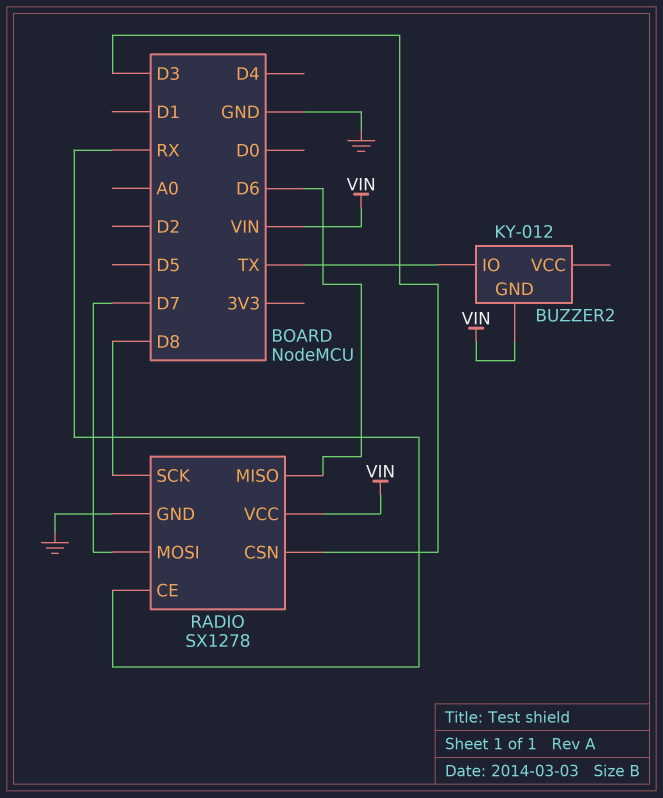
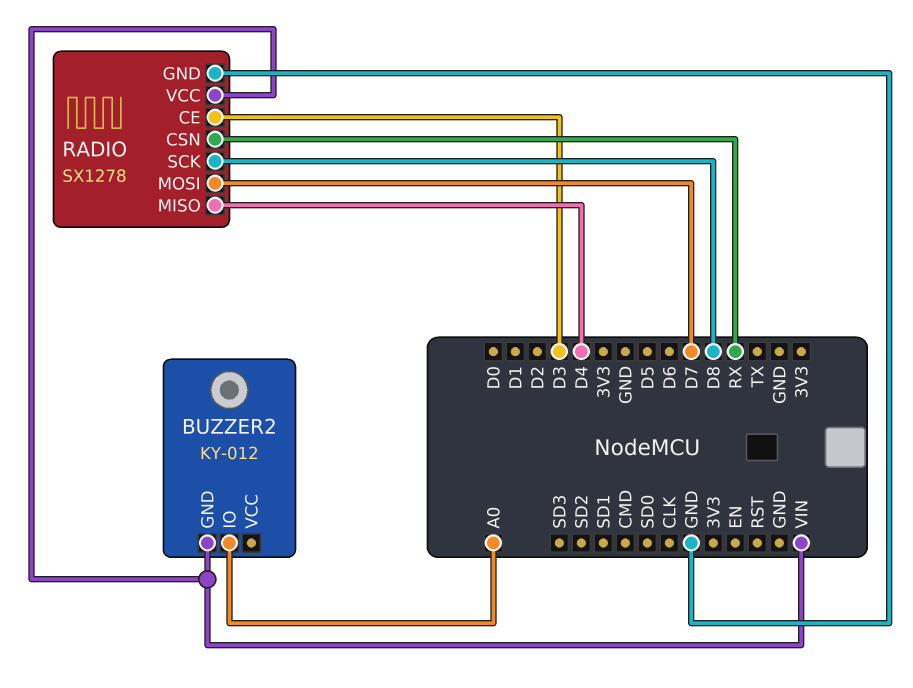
BUZZER2 pin IO: TX -> A0
RADIO pin CE: RX -> D3
RADIO pin CSN: D3 -> RX
RADIO pin MISO: D6 -> D4

